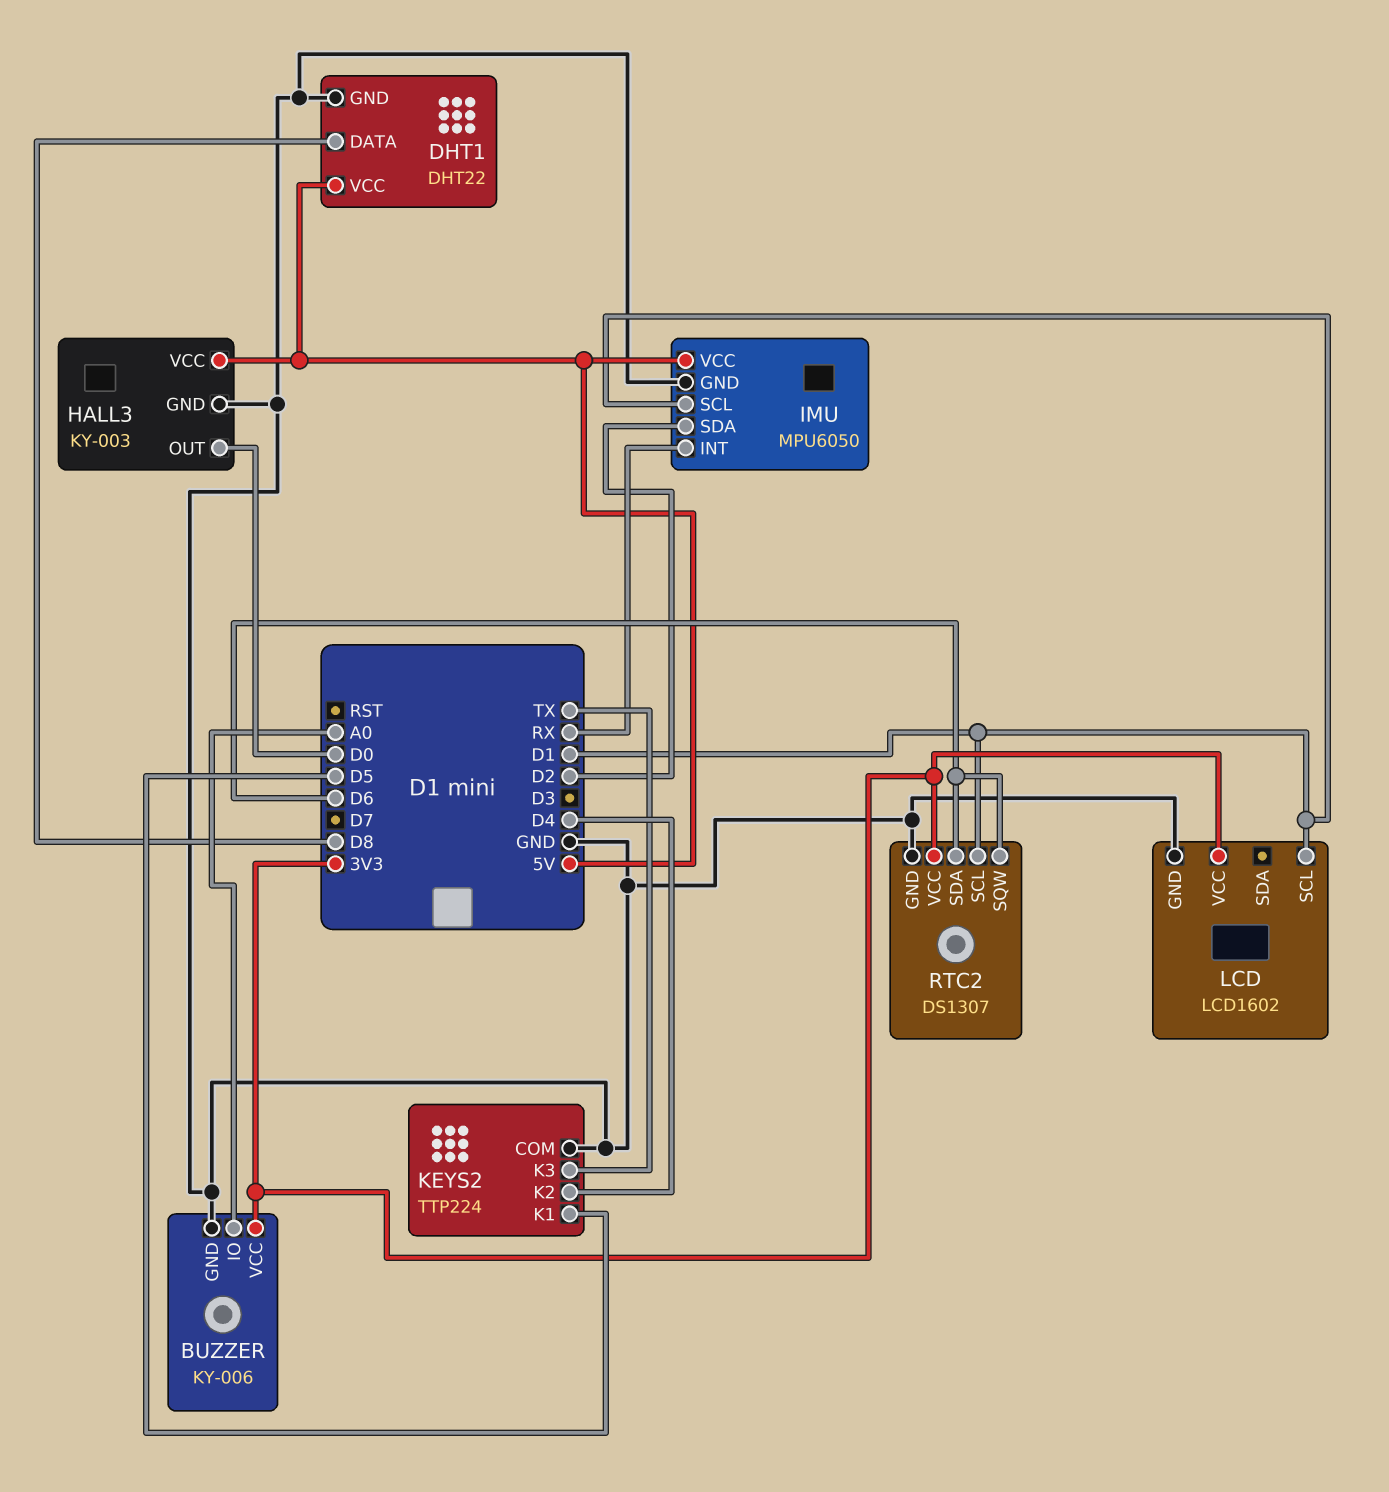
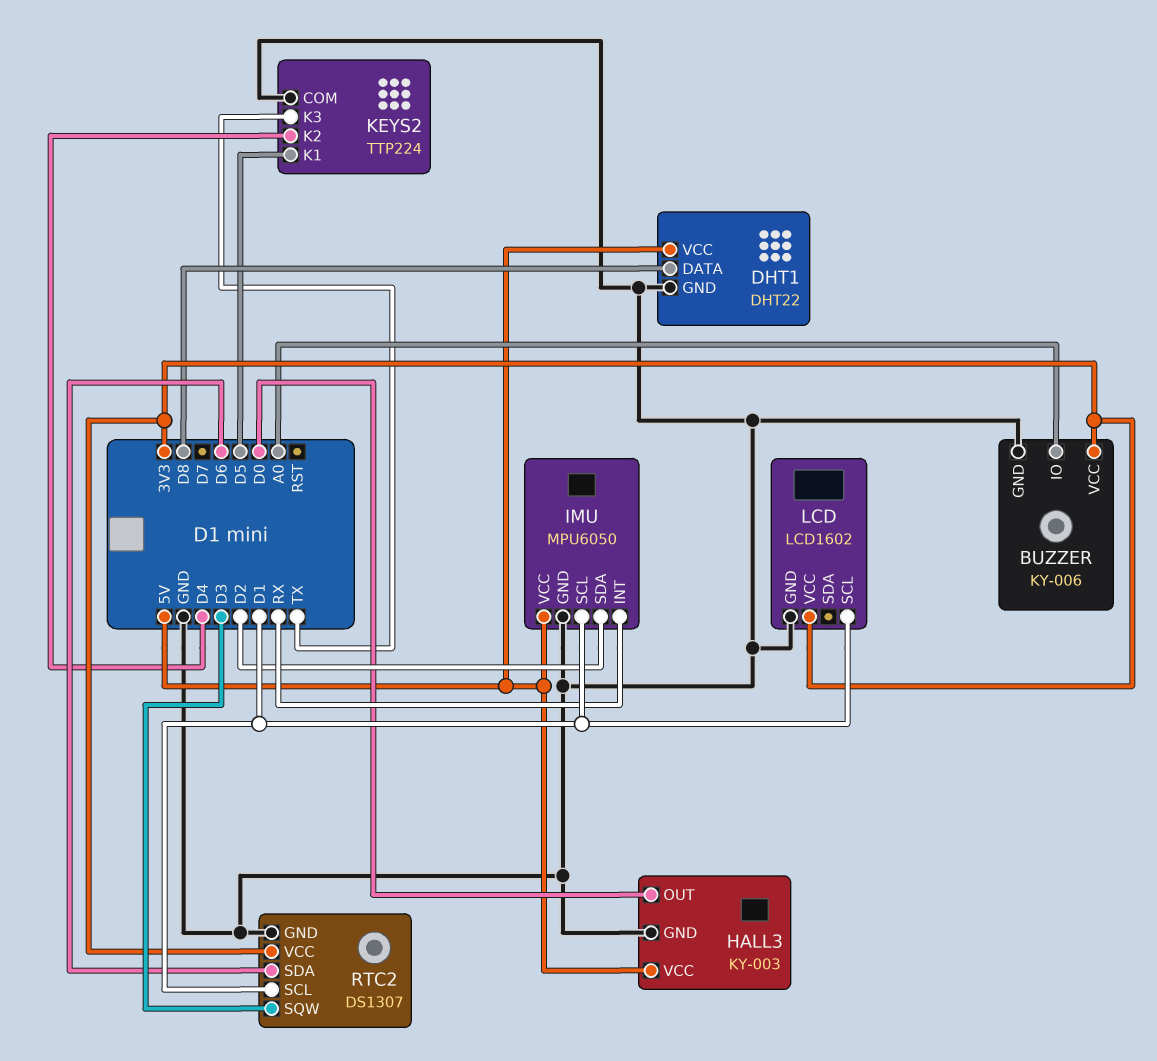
RTC2 pin SQW: D6 -> D3

